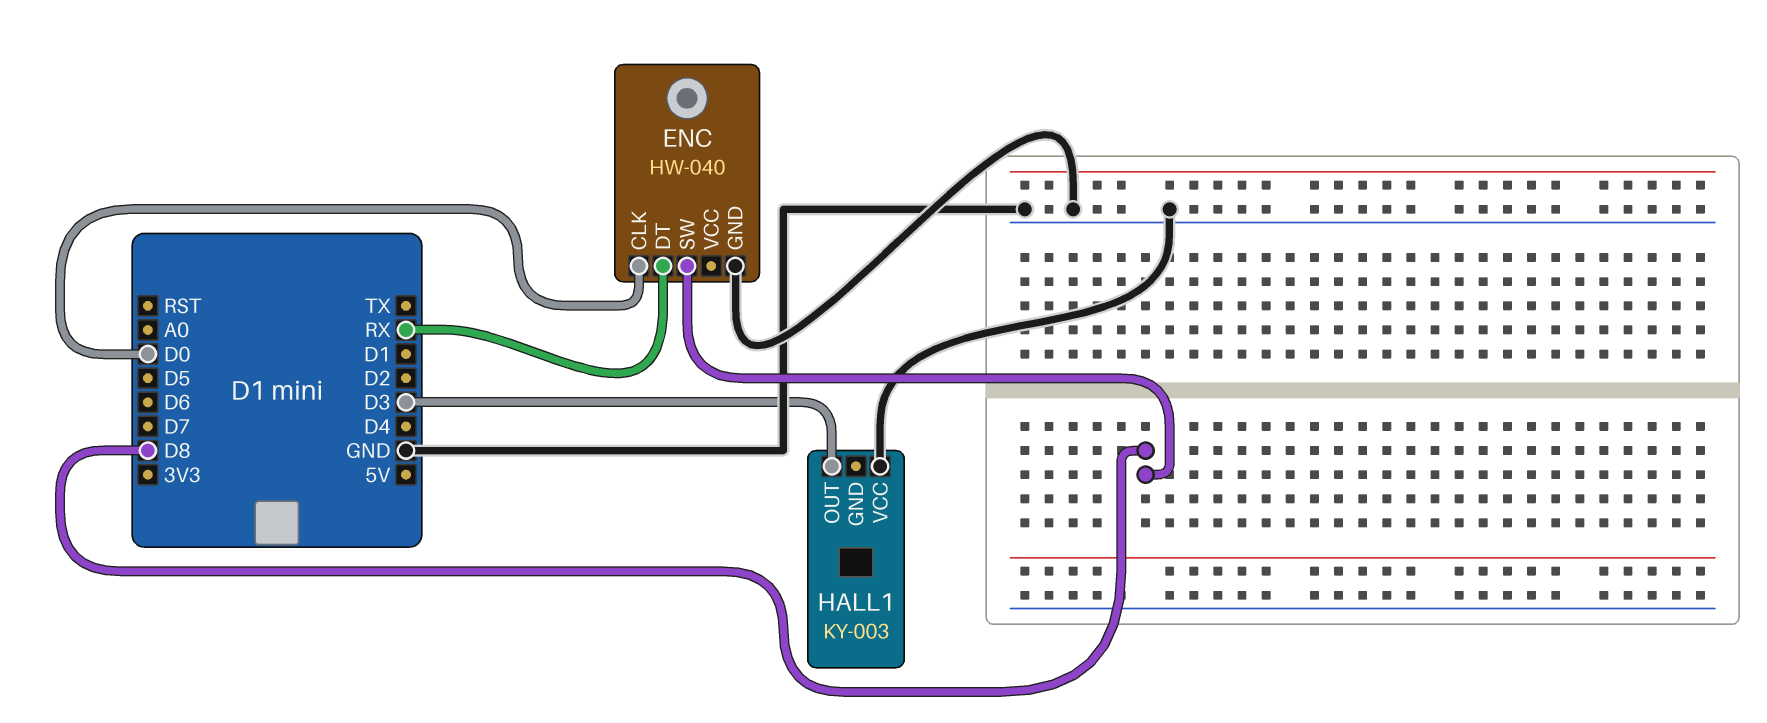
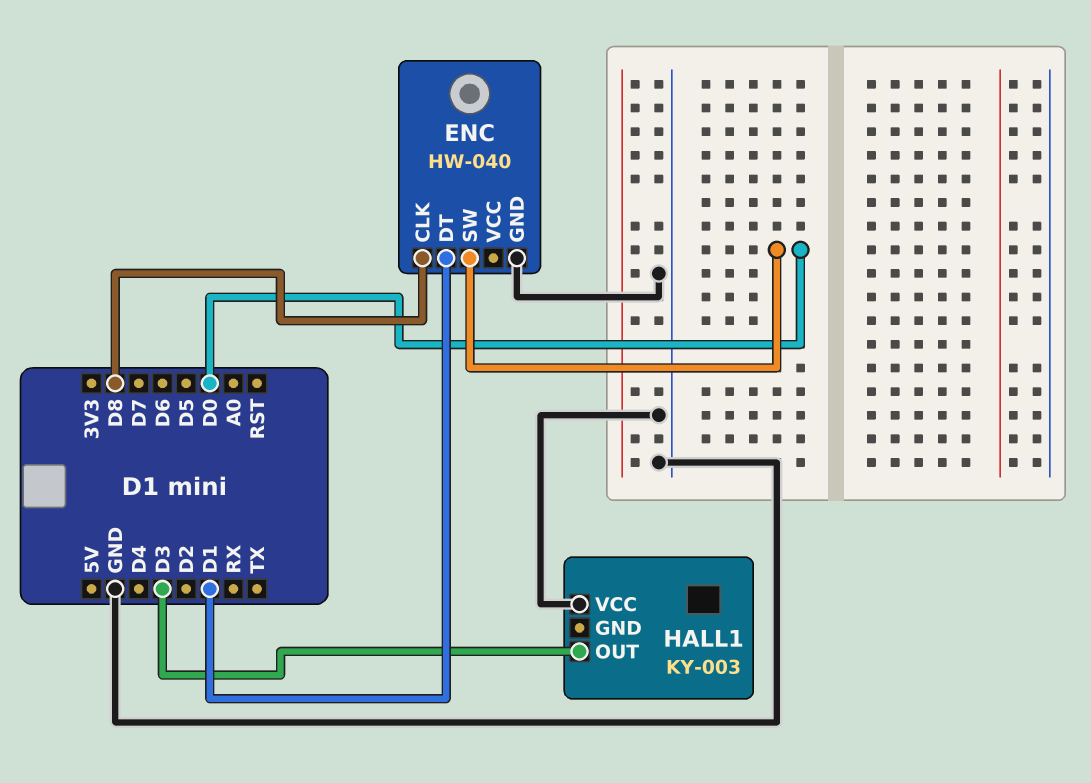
ENC pin CLK: D0 -> D8
ENC pin DT: RX -> D1
ENC pin SW: D8 -> D0

